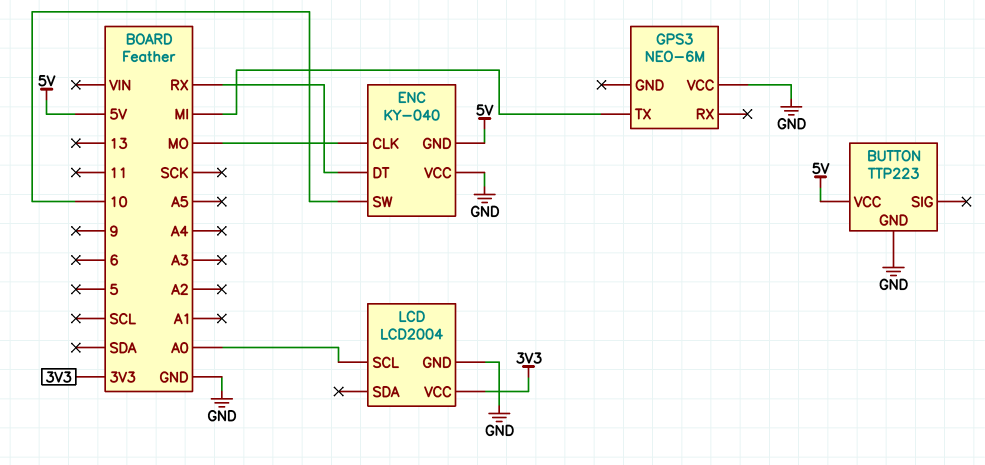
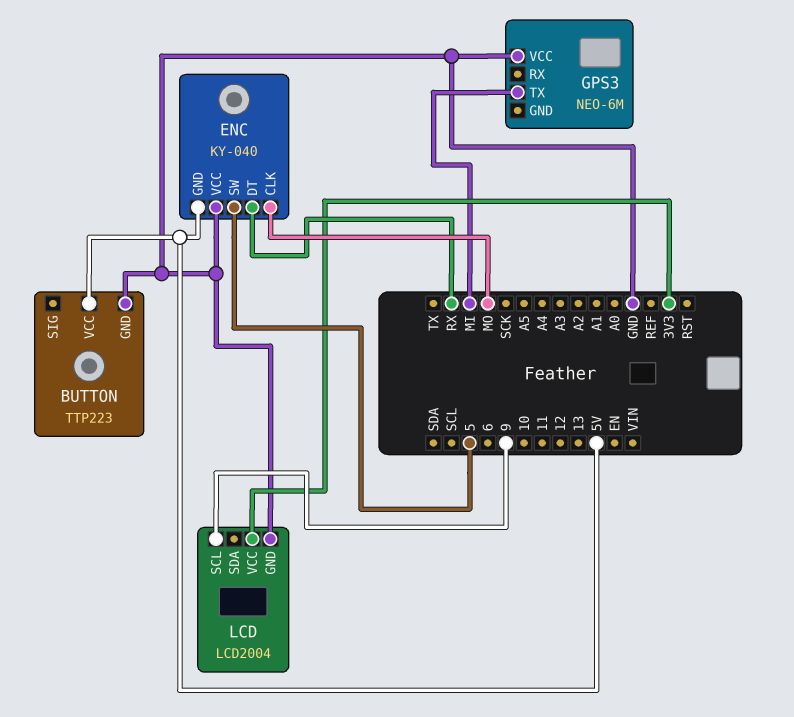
ENC pin SW: 10 -> 5
LCD pin SCL: A0 -> 9

